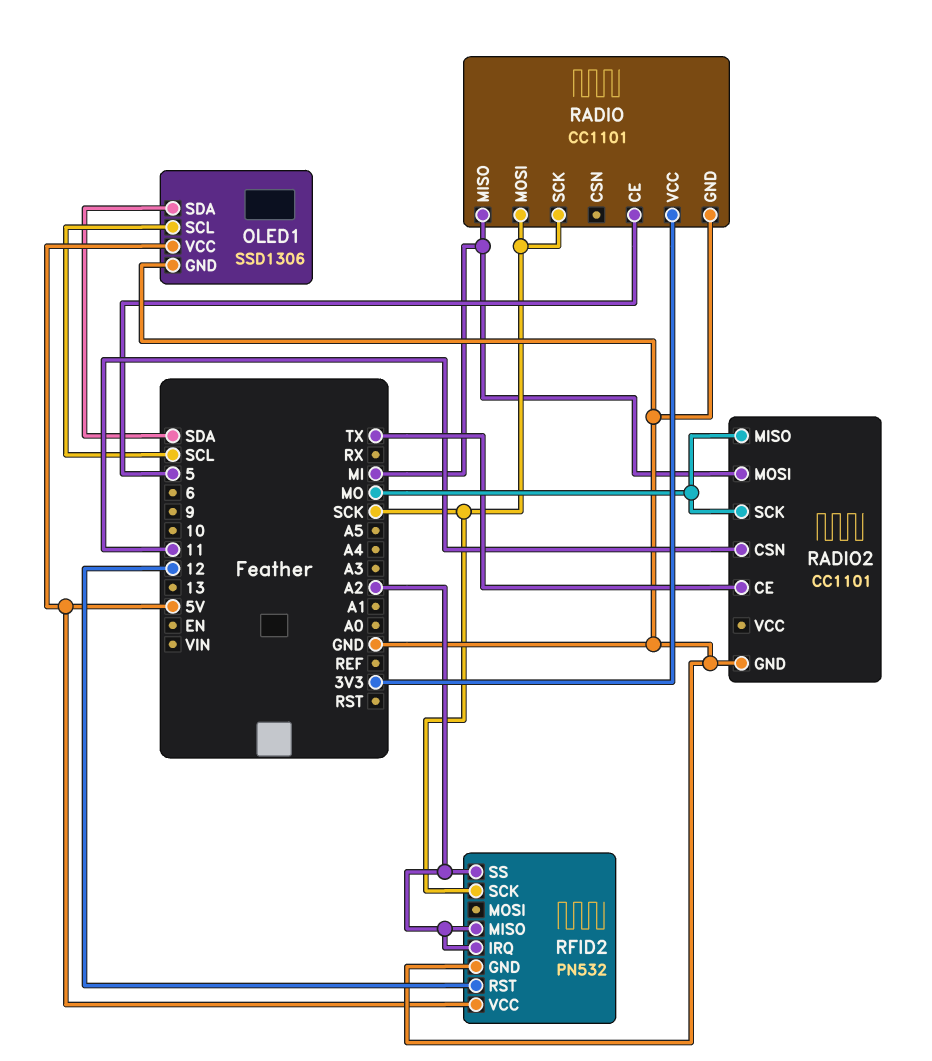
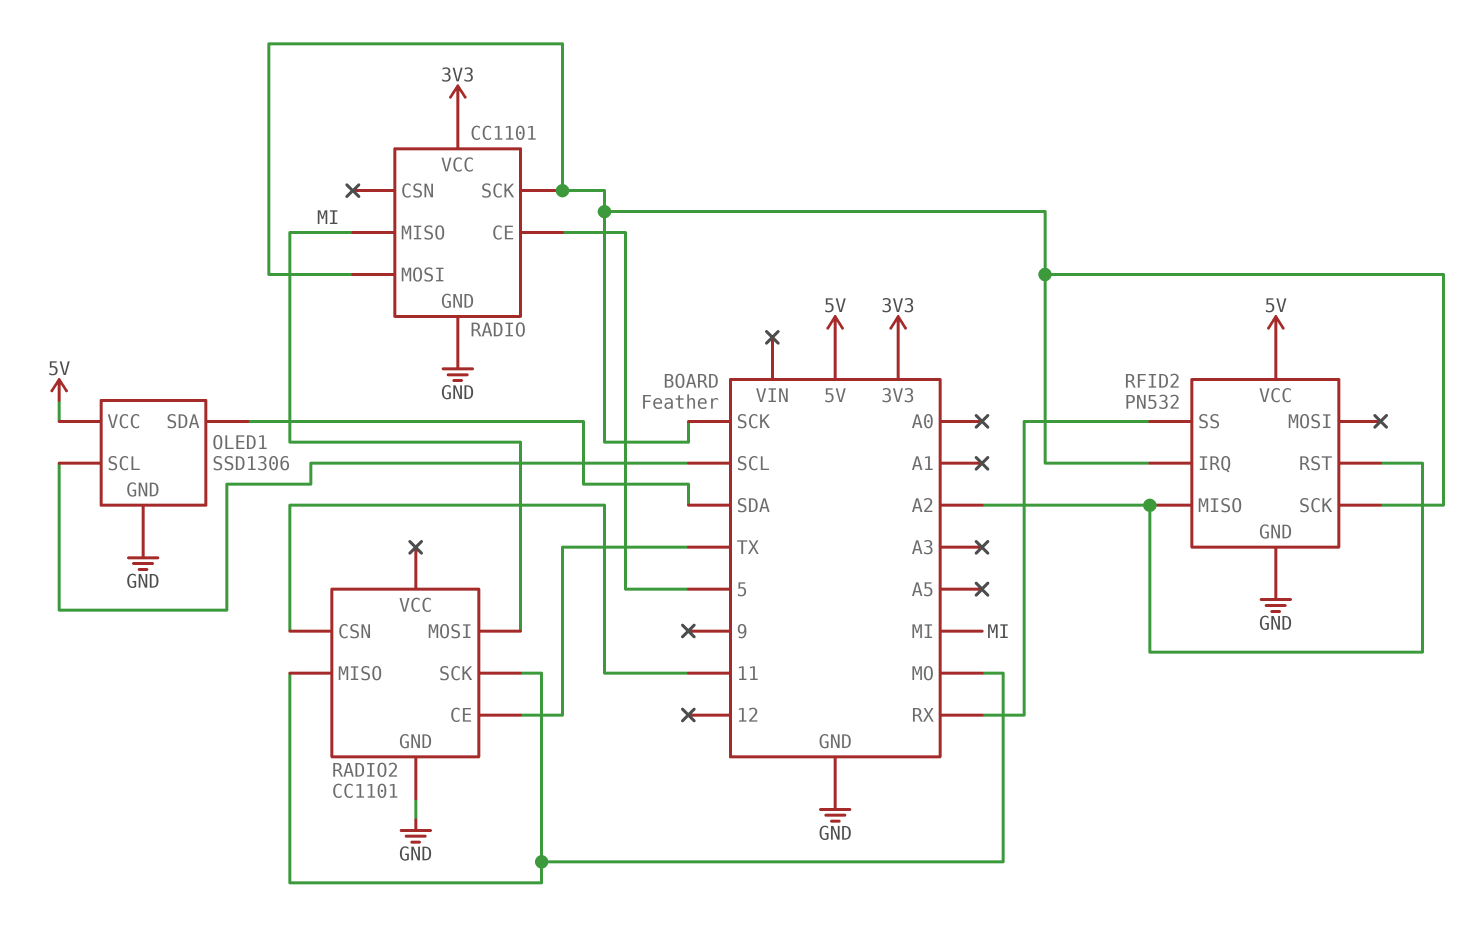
RFID2 pin IRQ: A2 -> SCK
RFID2 pin RST: 12 -> A2
RFID2 pin SS: A2 -> RX

